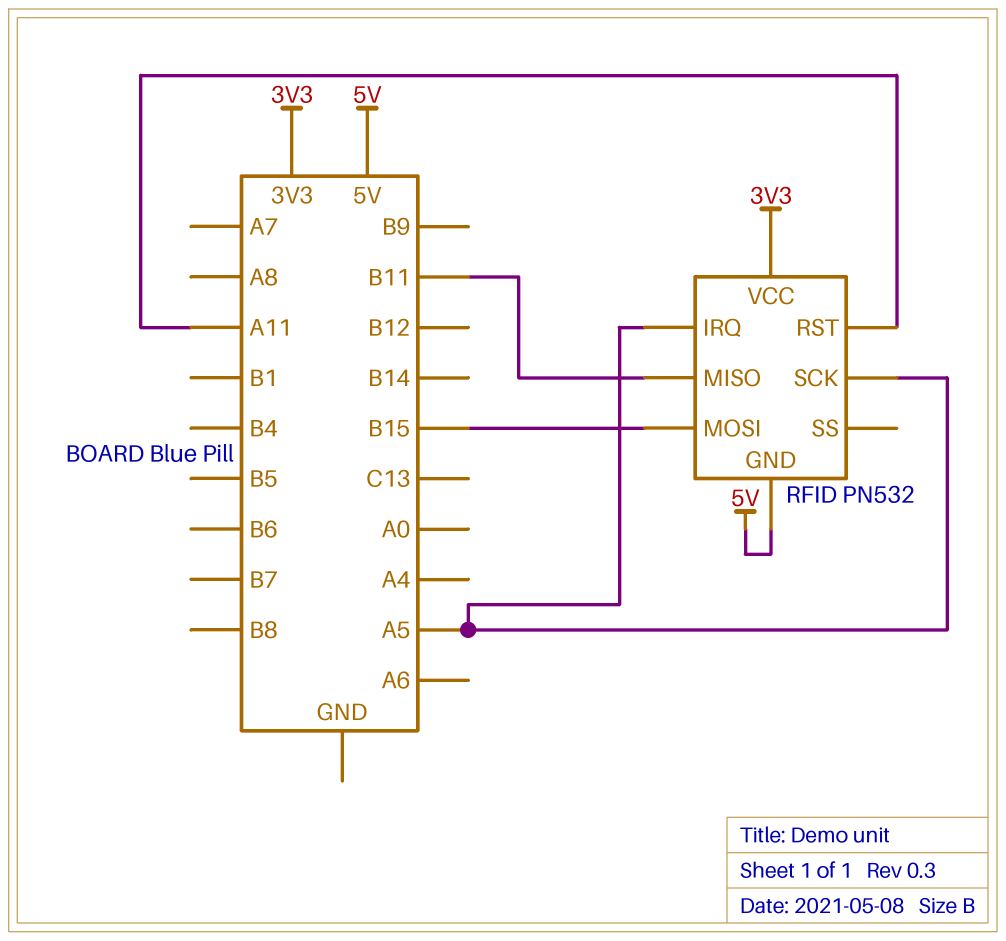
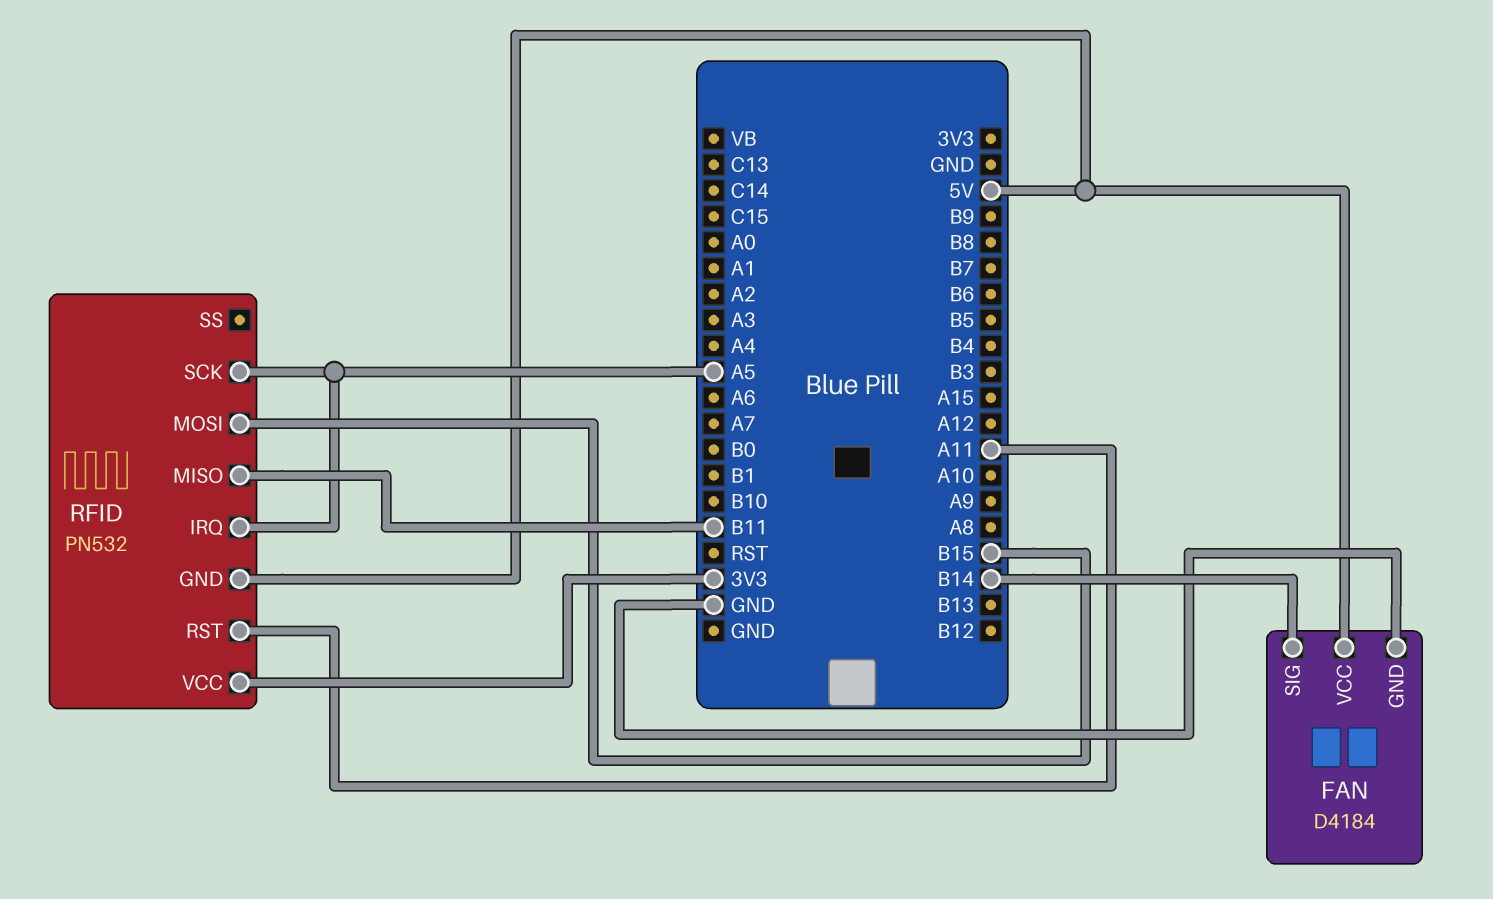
FAN: none -> D4184
FAN pin GND: none -> GND
FAN pin SIG: none -> B14
FAN pin VCC: none -> 5V

